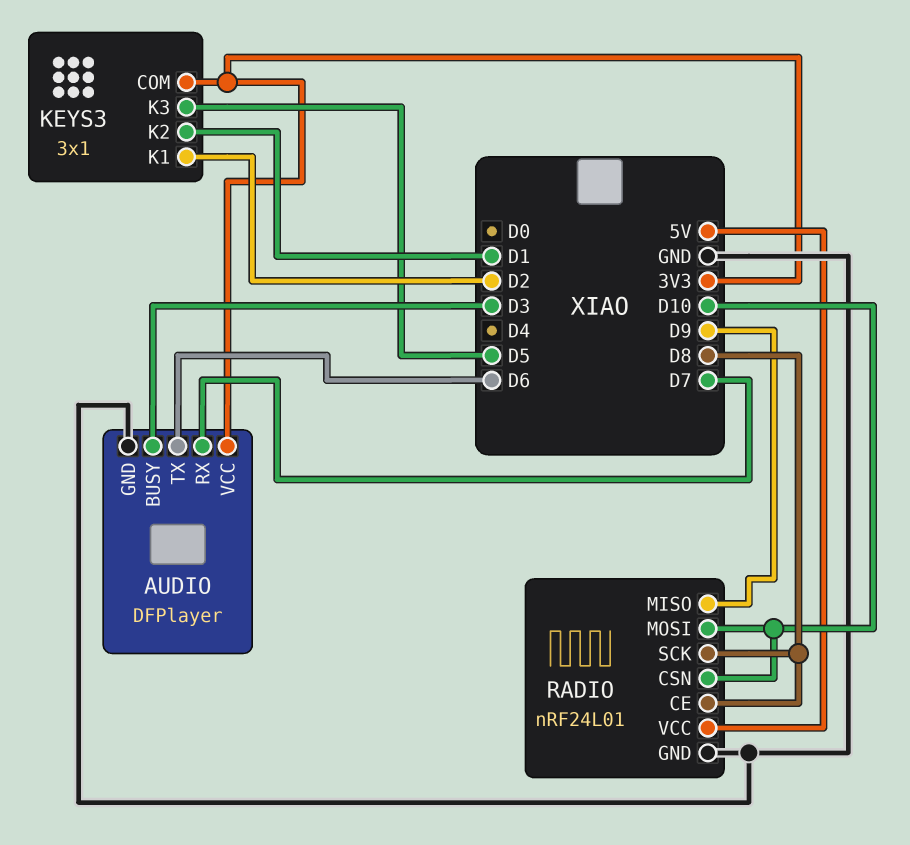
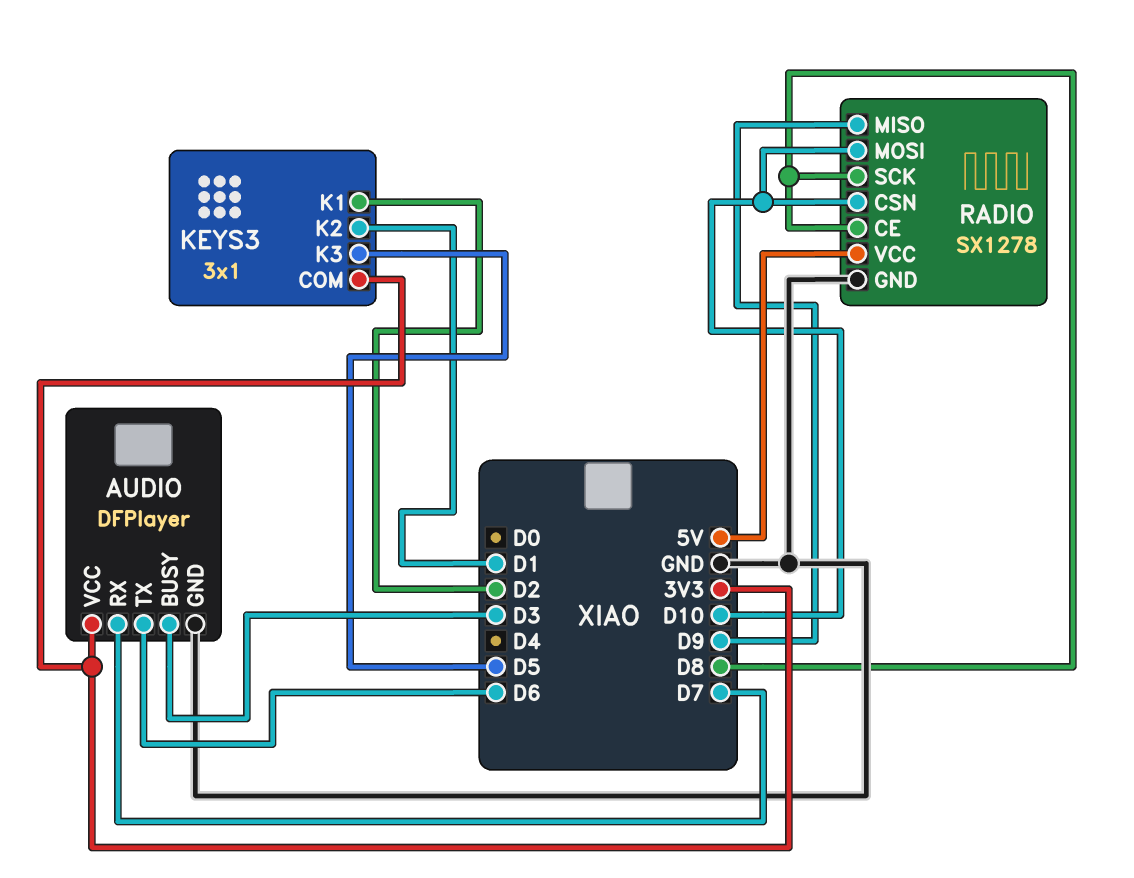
RADIO: nRF24L01 -> SX1278

